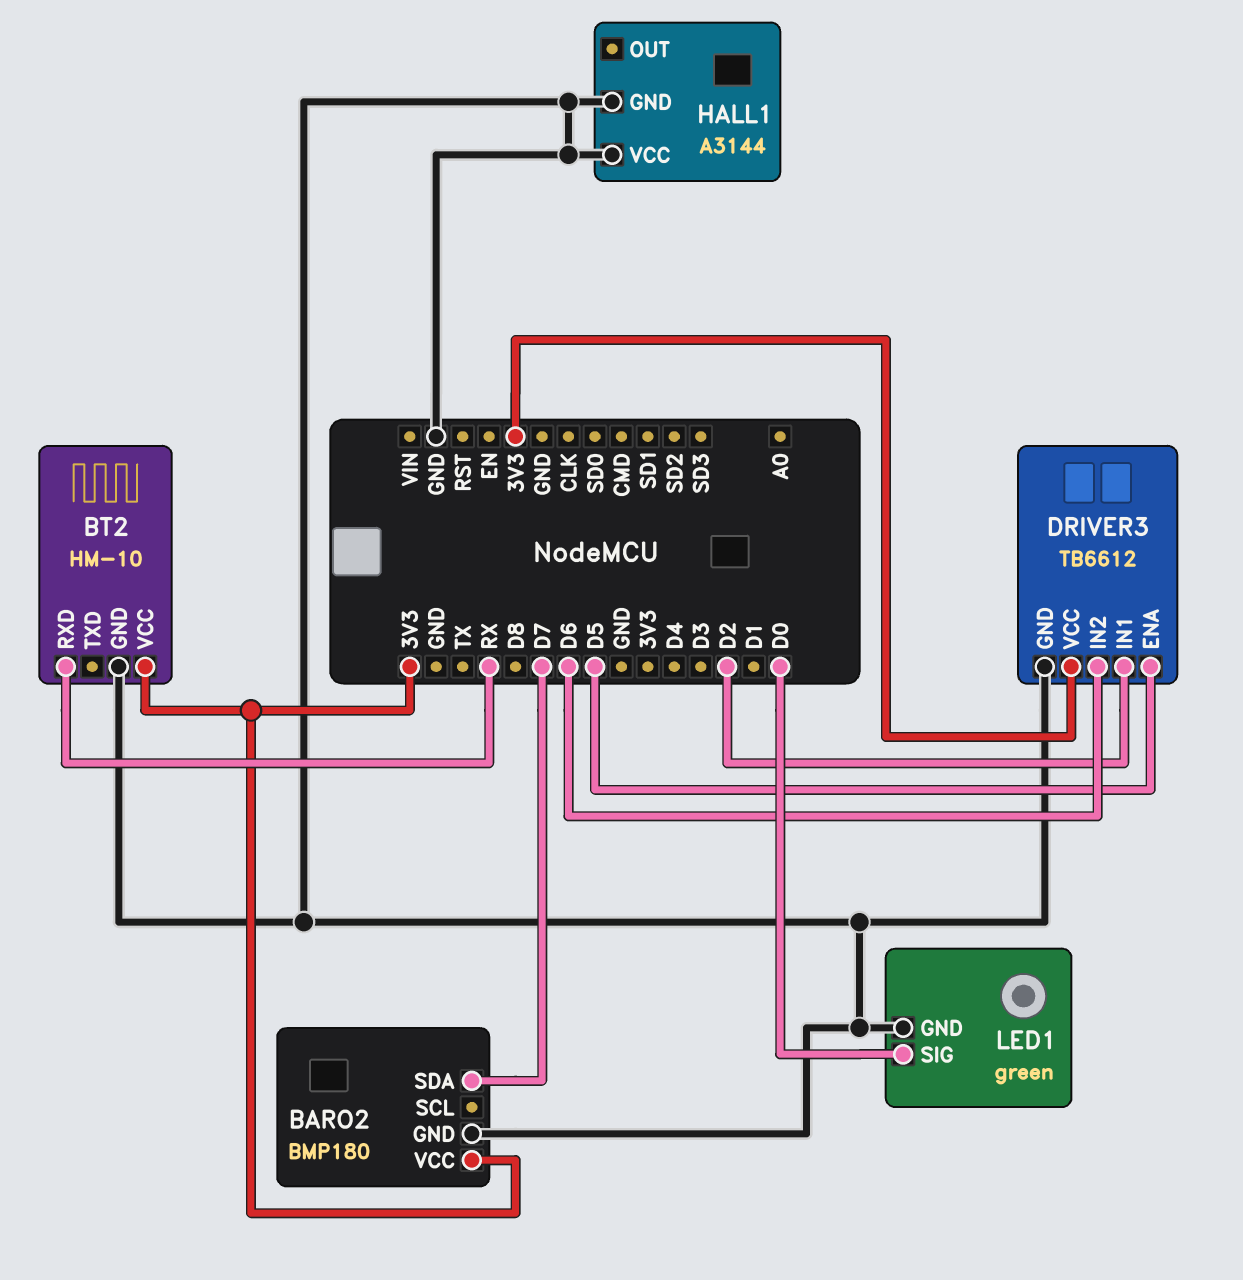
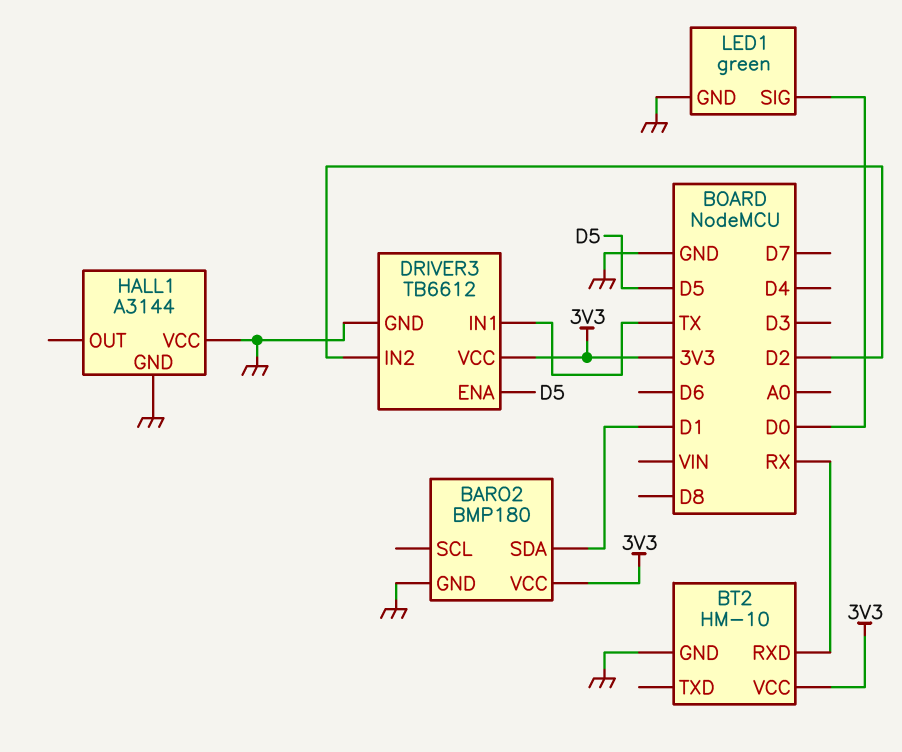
BARO2 pin SDA: D7 -> D1
DRIVER3 pin IN1: D2 -> TX
DRIVER3 pin IN2: D6 -> D2

